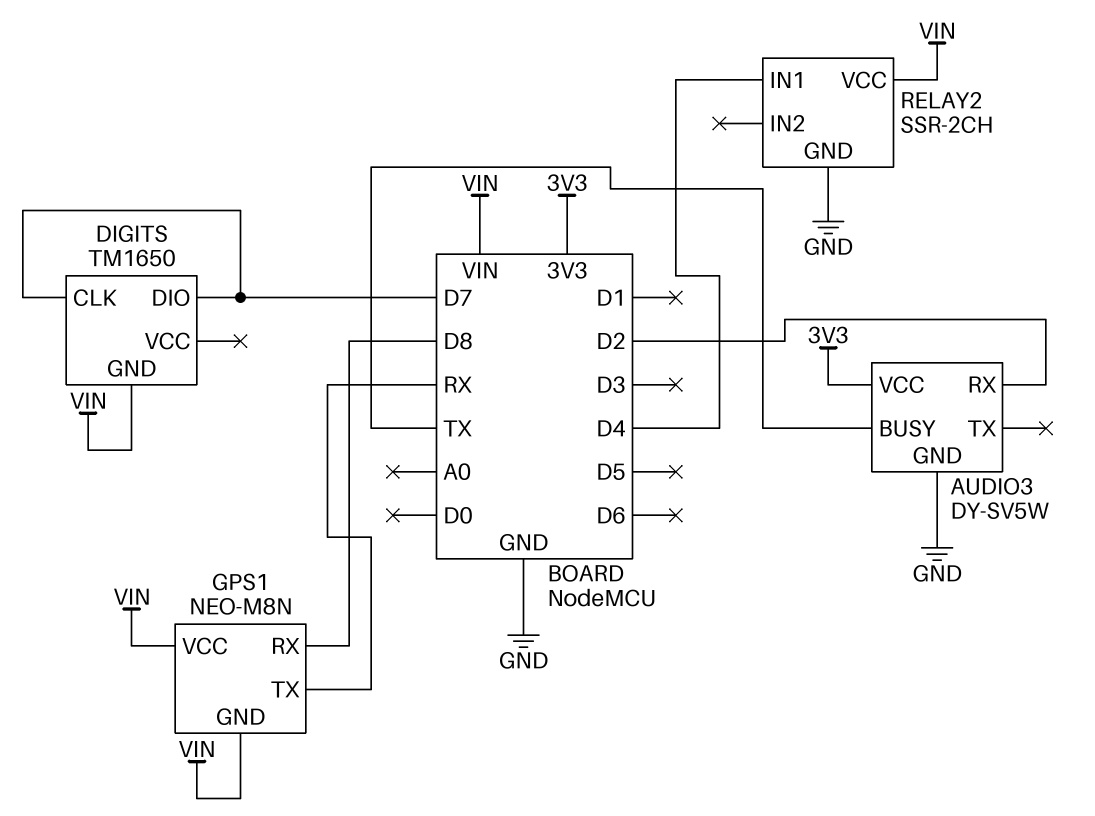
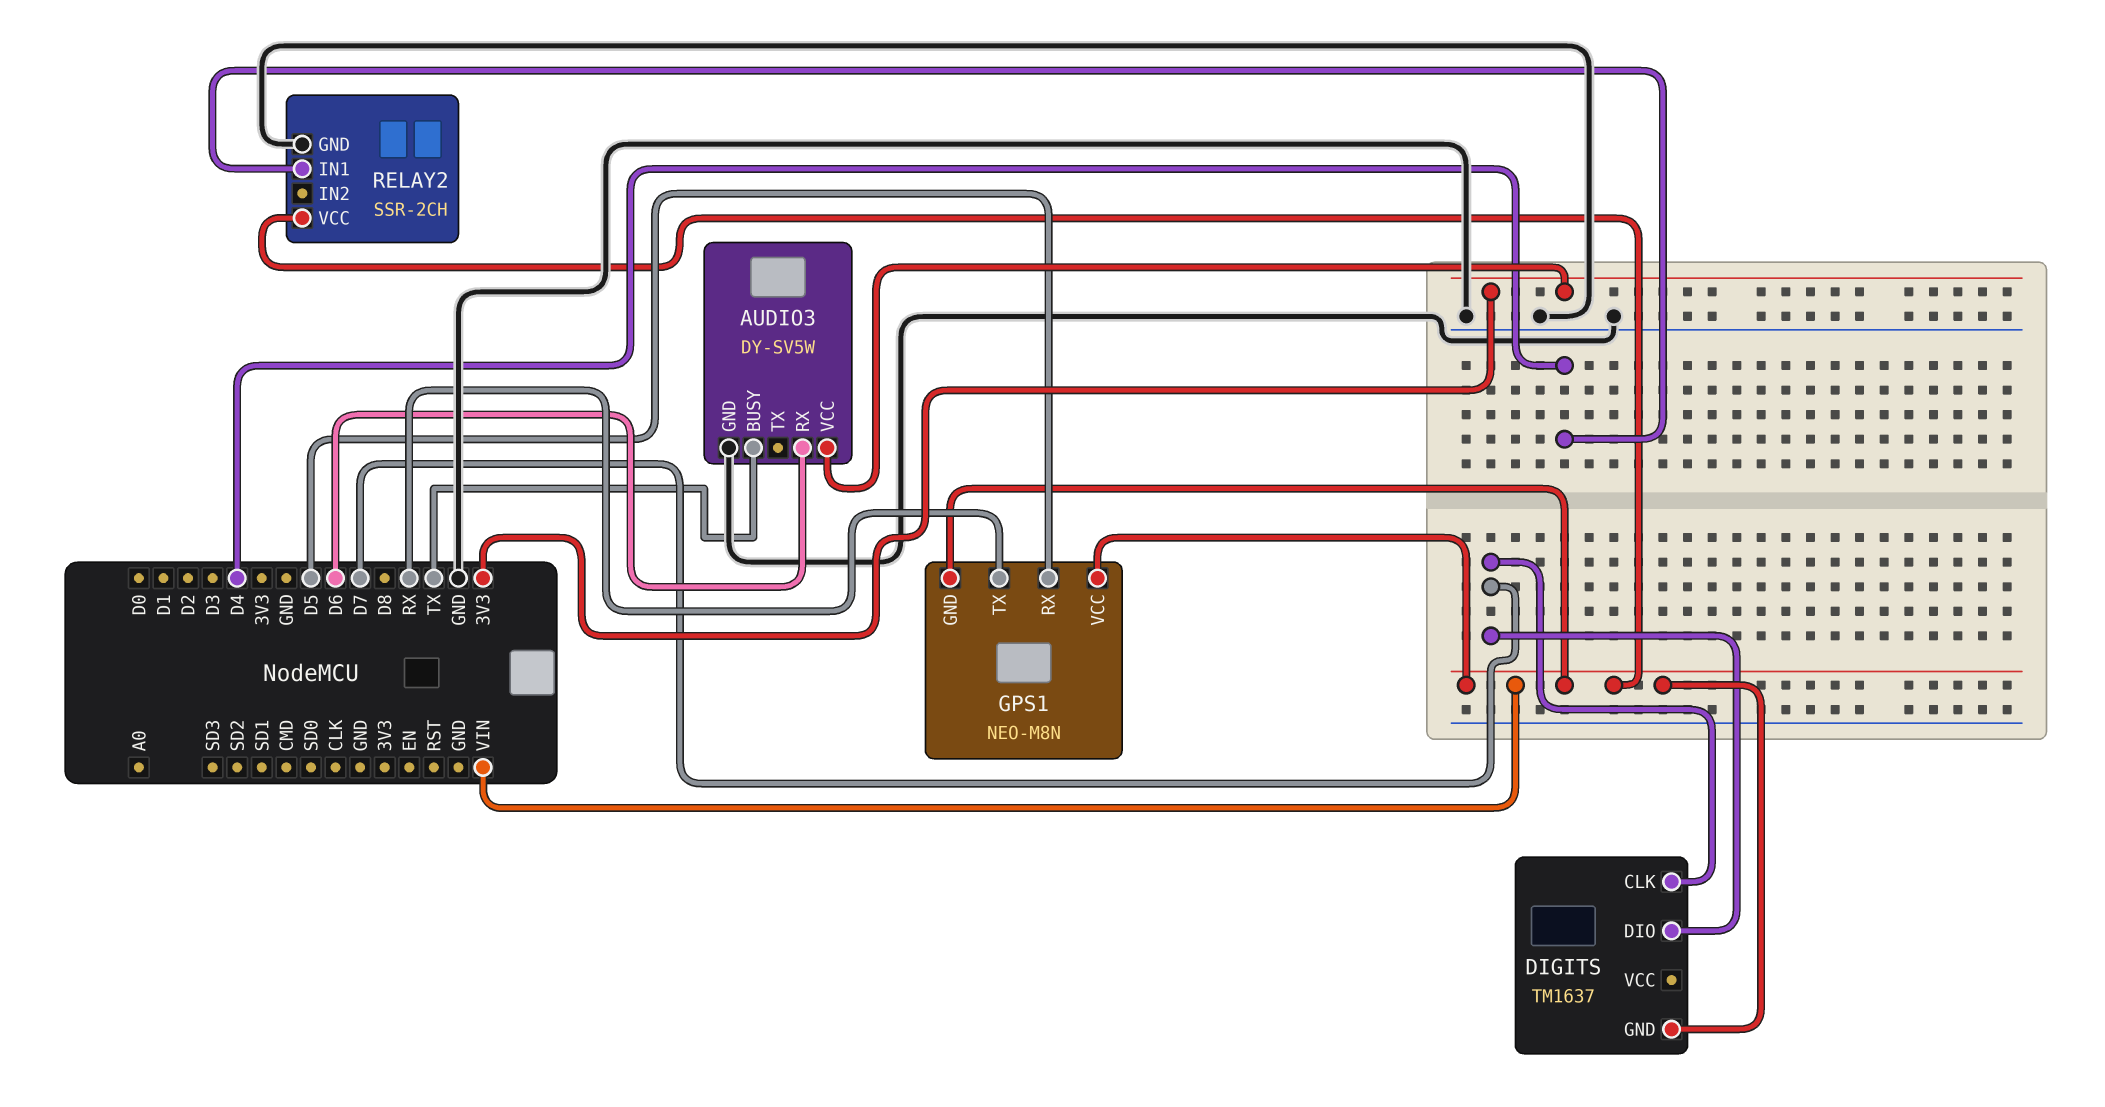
AUDIO3 pin RX: D2 -> D6
DIGITS: TM1650 -> TM1637
GPS1 pin RX: D8 -> D5

